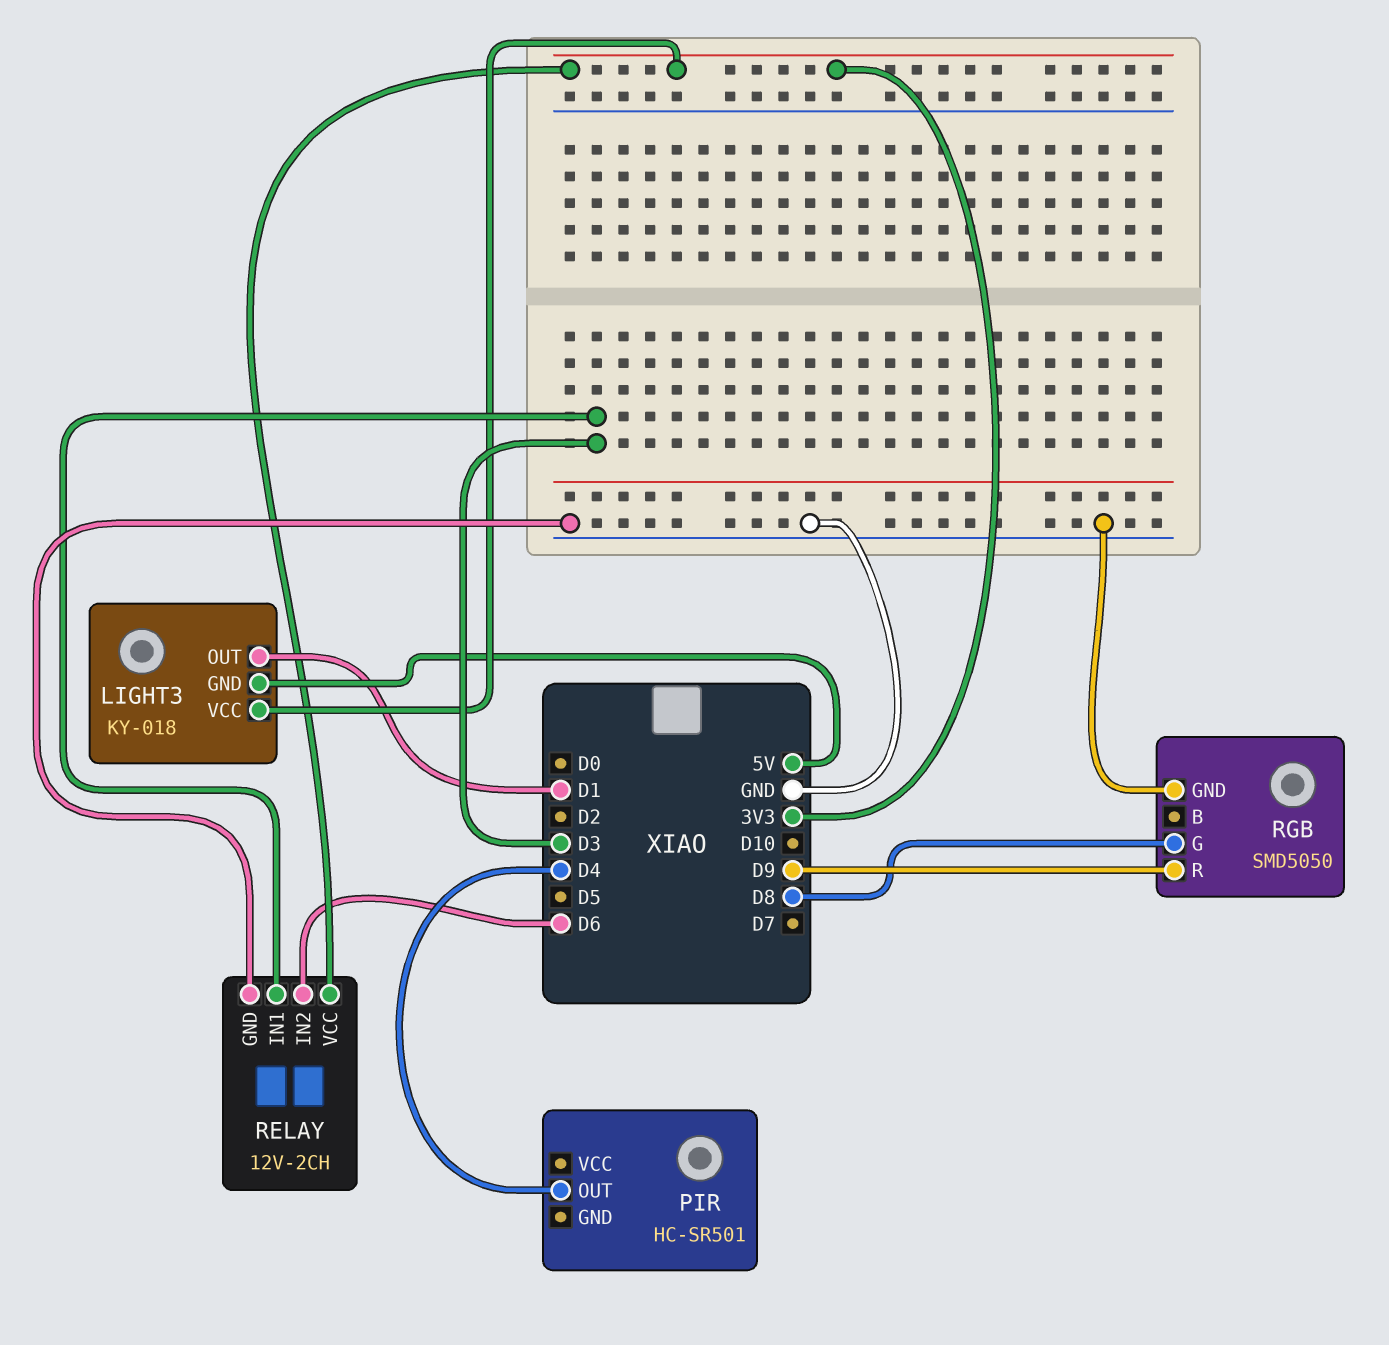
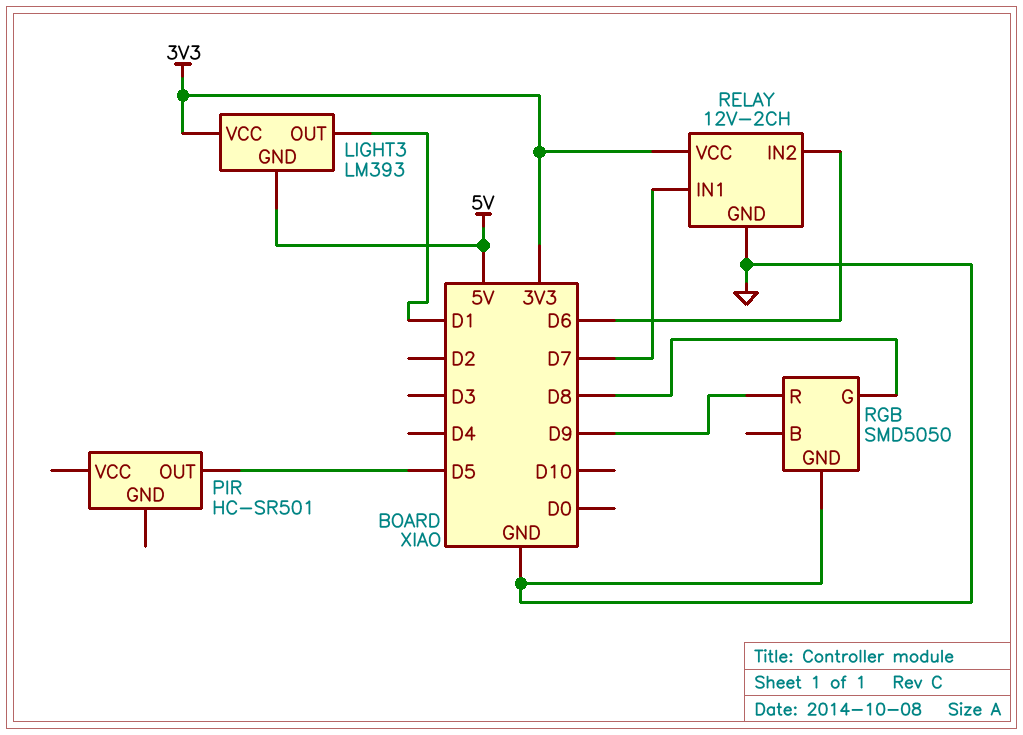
LIGHT3: KY-018 -> LM393
PIR pin OUT: D4 -> D5
RELAY pin IN1: D3 -> D7

